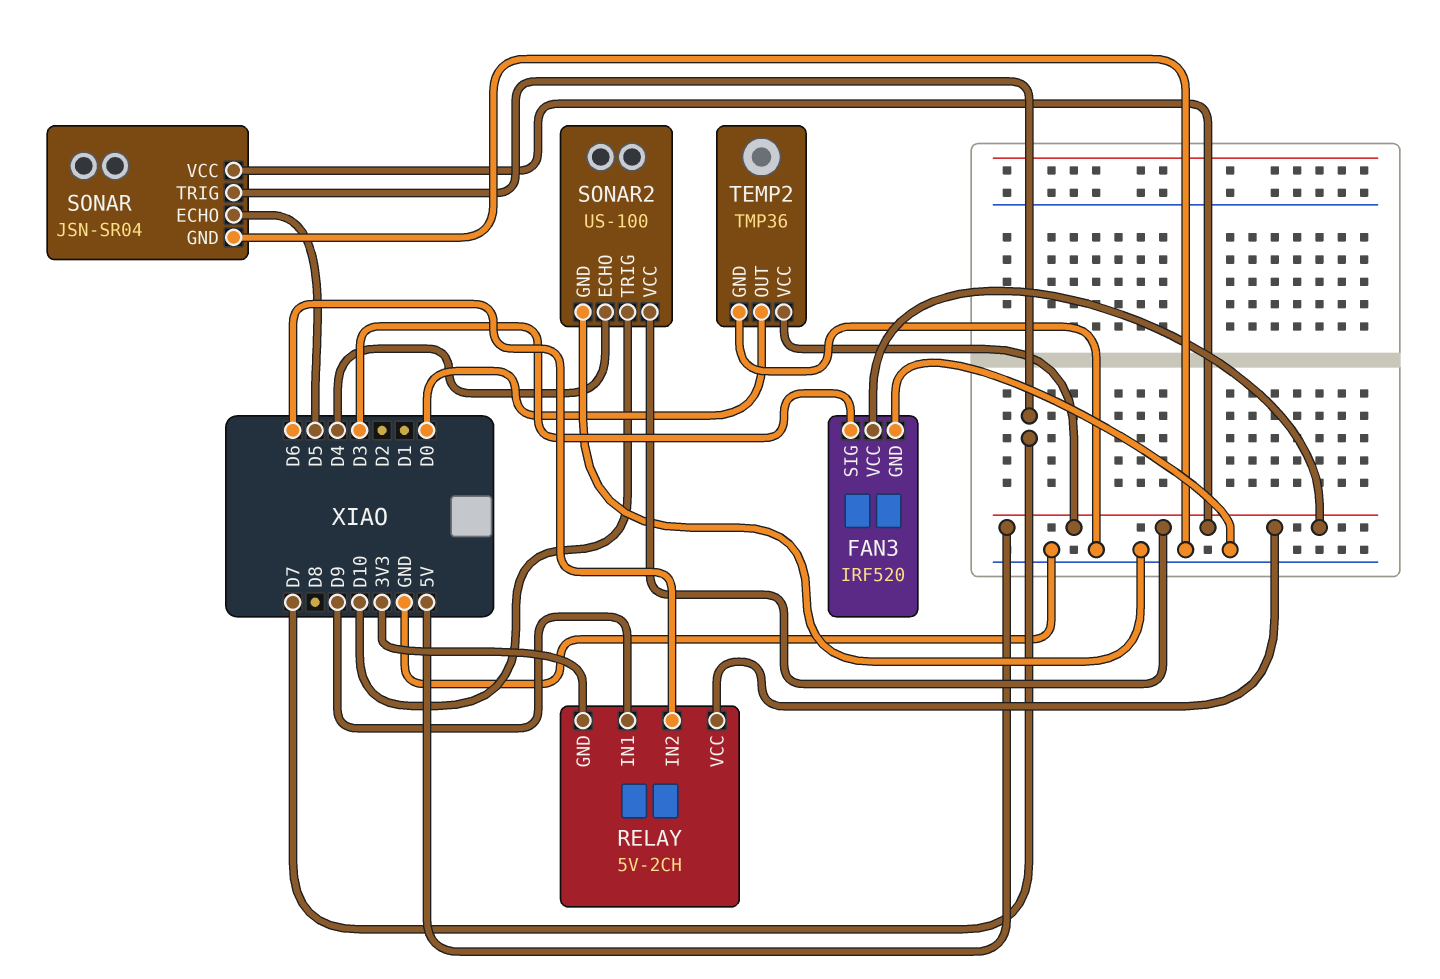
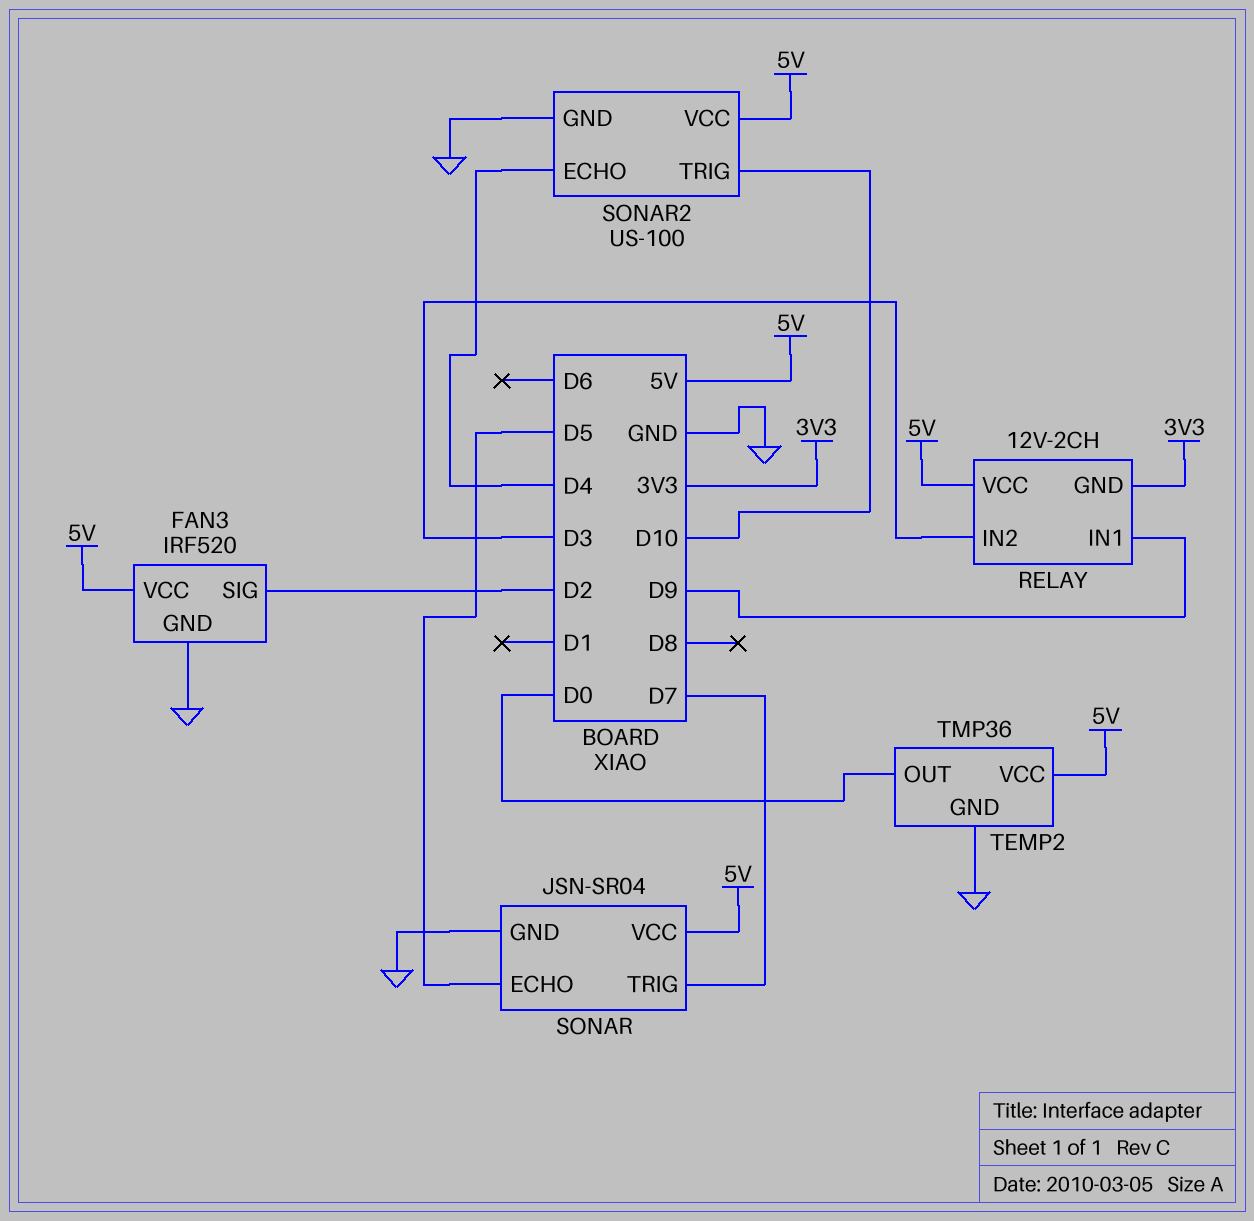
FAN3 pin SIG: D3 -> D2
RELAY: 5V-2CH -> 12V-2CH
RELAY pin IN2: D6 -> D3

